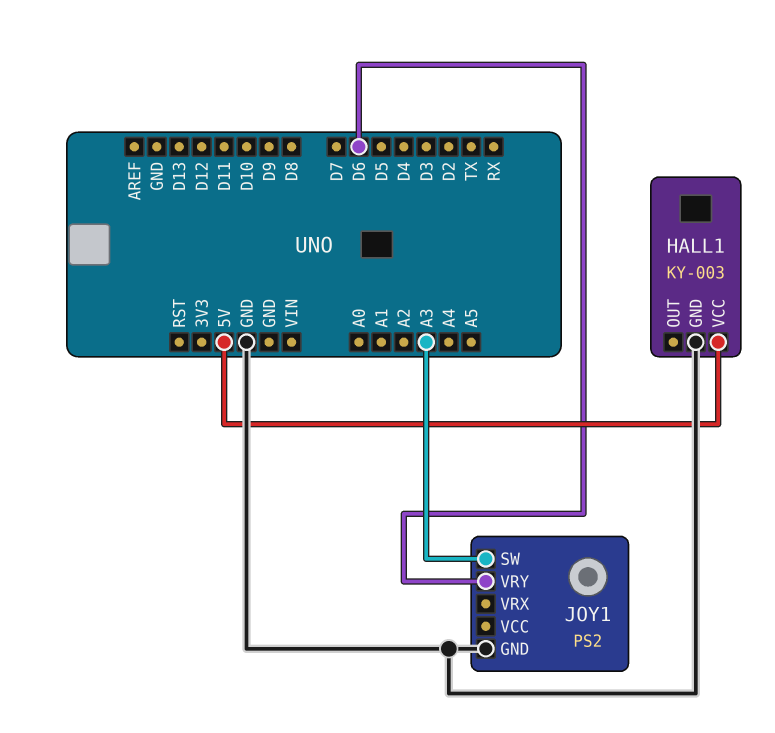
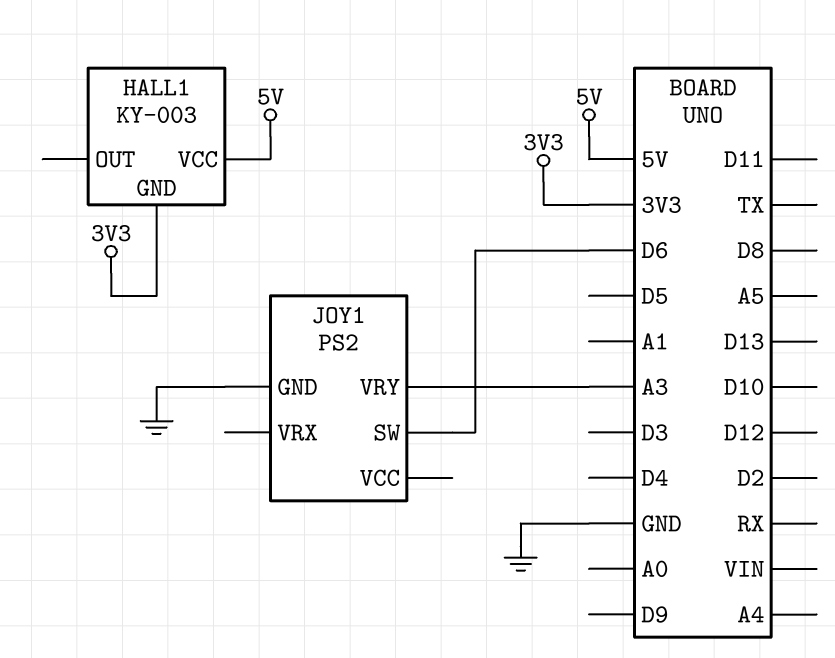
HALL1 pin GND: GND -> 3V3
JOY1 pin SW: A3 -> D6
JOY1 pin VRY: D6 -> A3

